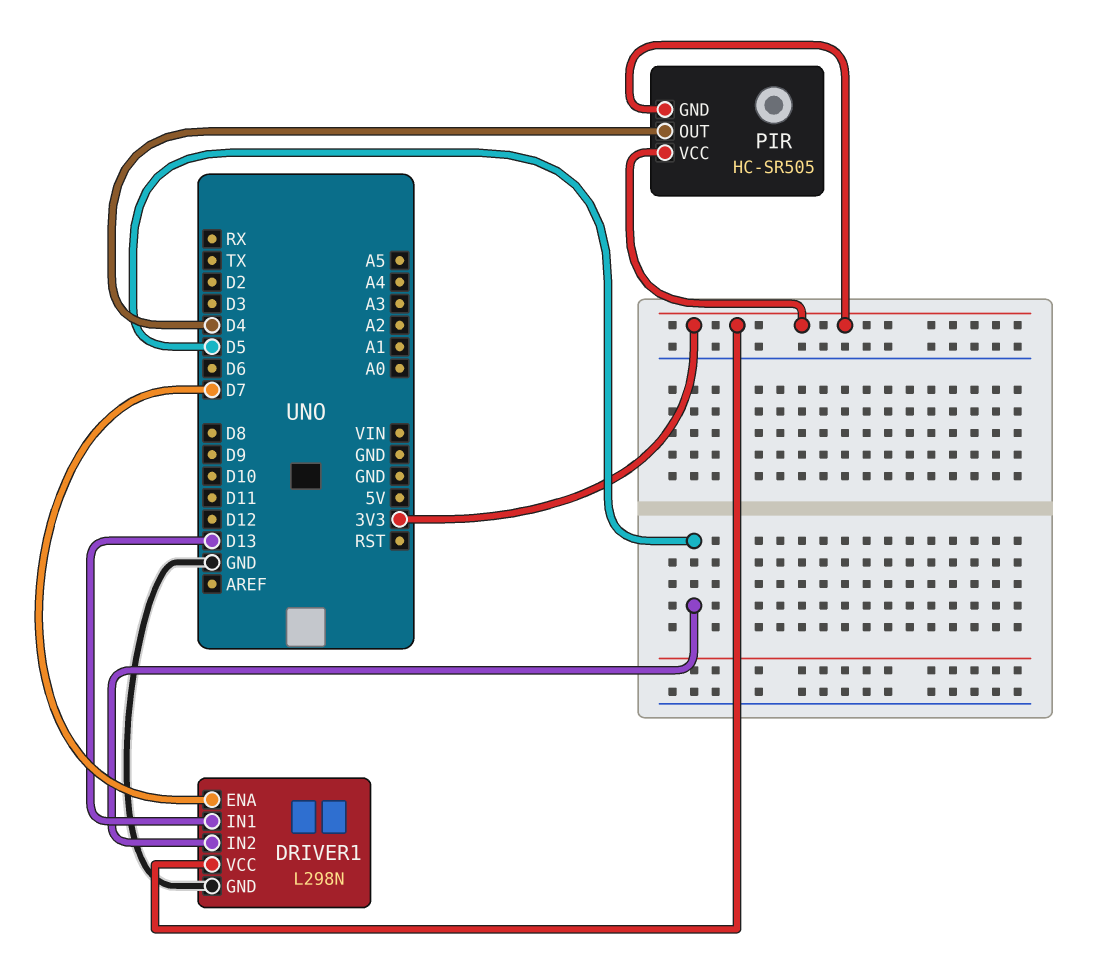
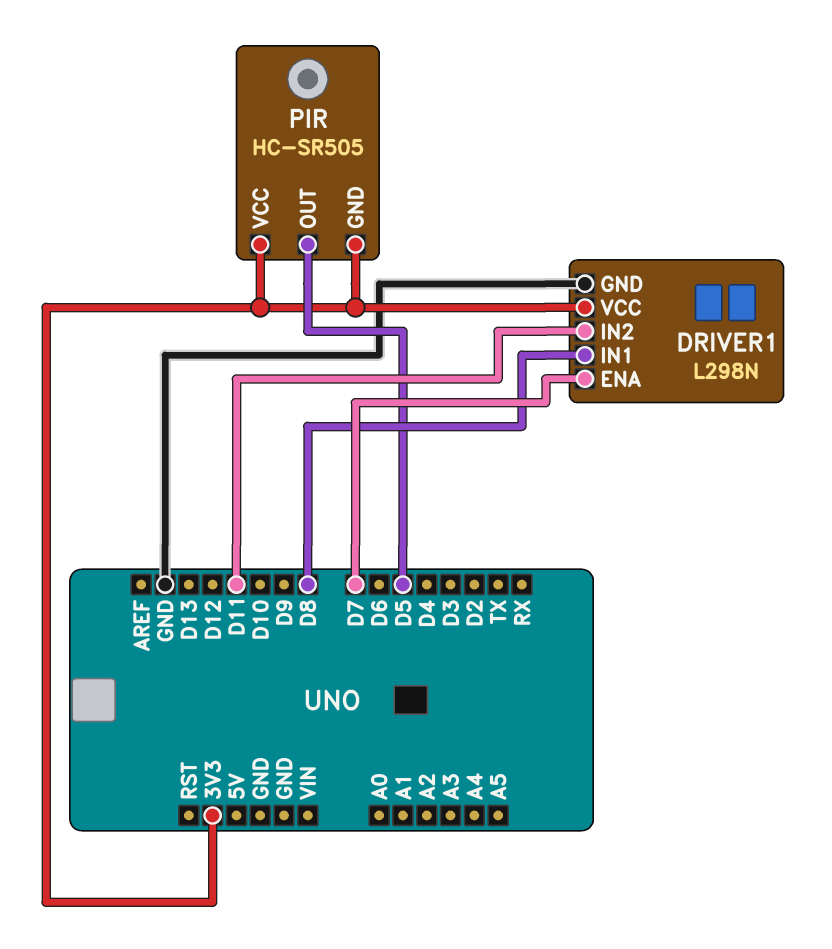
DRIVER1 pin IN1: D13 -> D8
DRIVER1 pin IN2: D5 -> D11
PIR pin OUT: D4 -> D5

